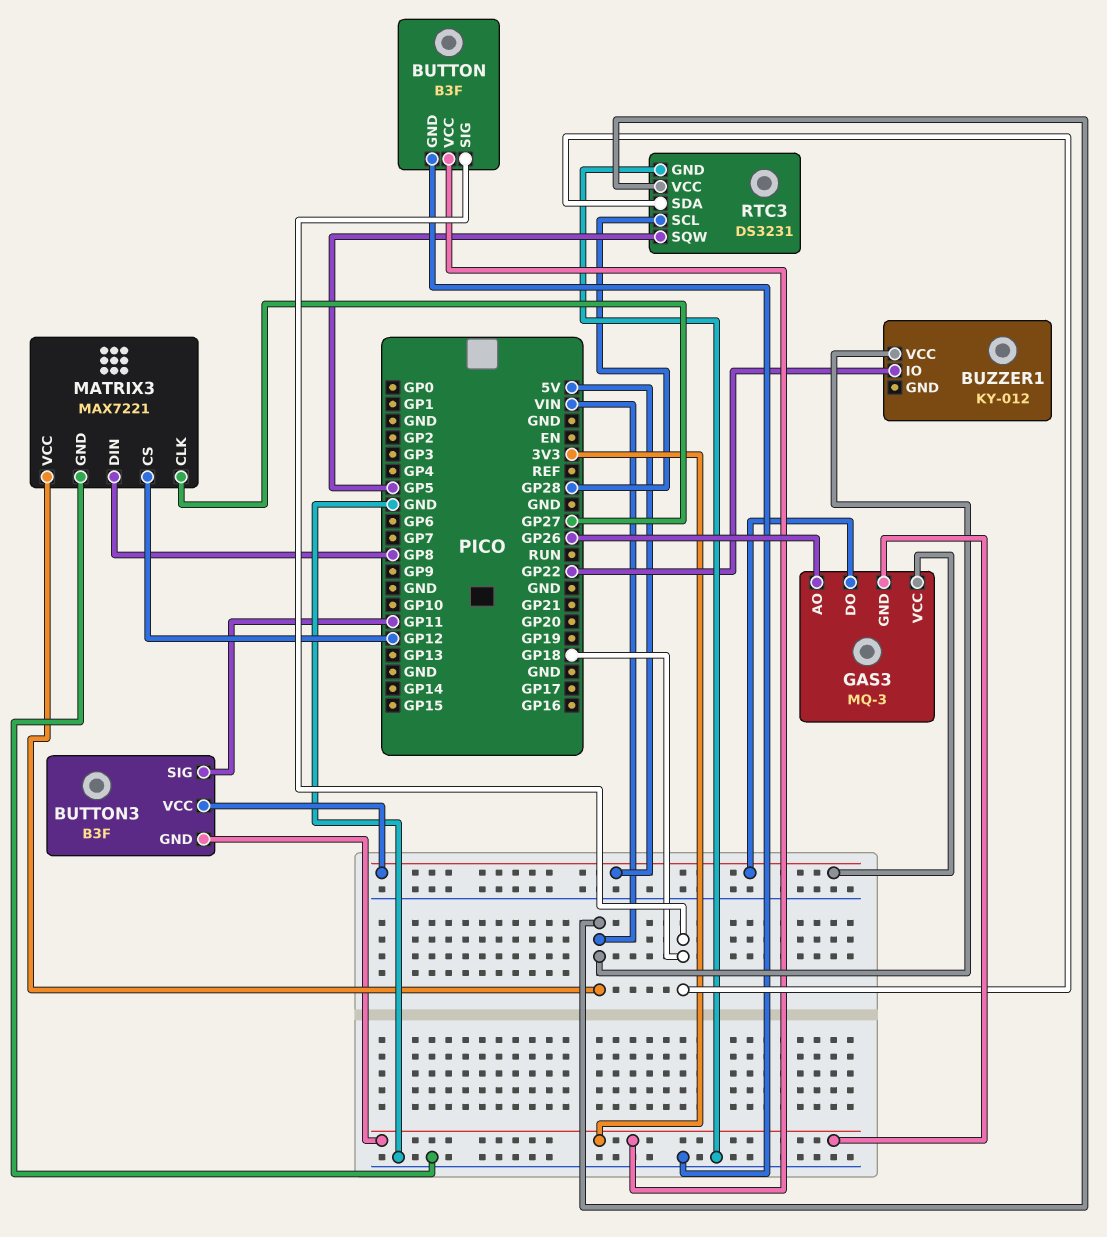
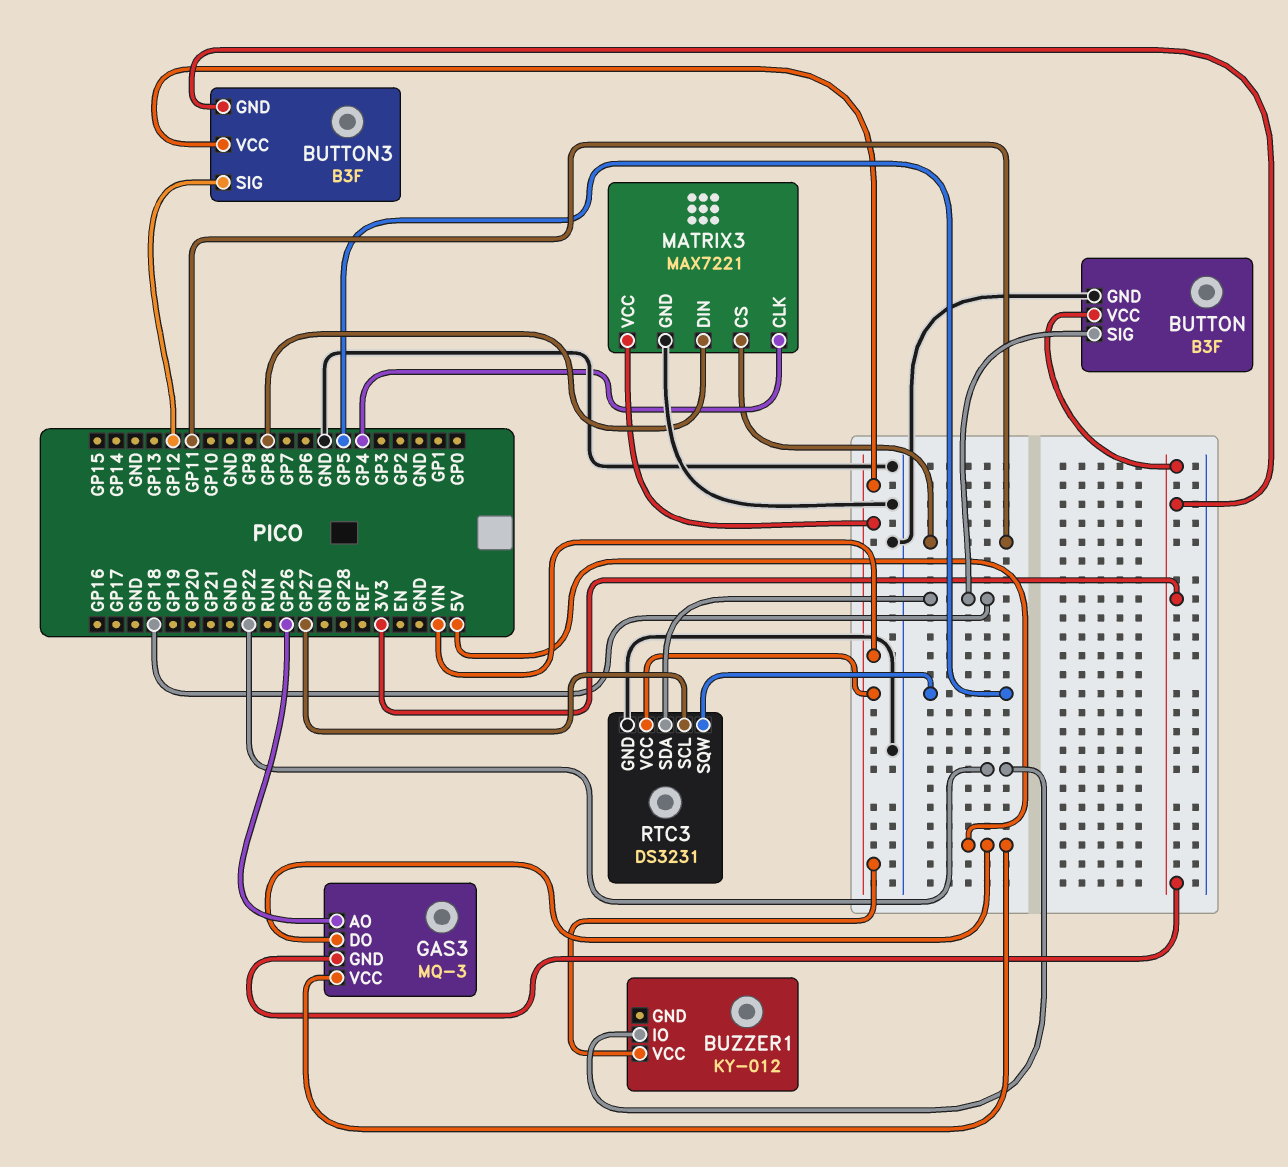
BUTTON3 pin SIG: GP11 -> GP12
BUTTON3 pin VCC: 5V -> VIN
MATRIX3 pin CLK: GP27 -> GP4
MATRIX3 pin CS: GP12 -> GP11
RTC3 pin SCL: GP28 -> GP27

